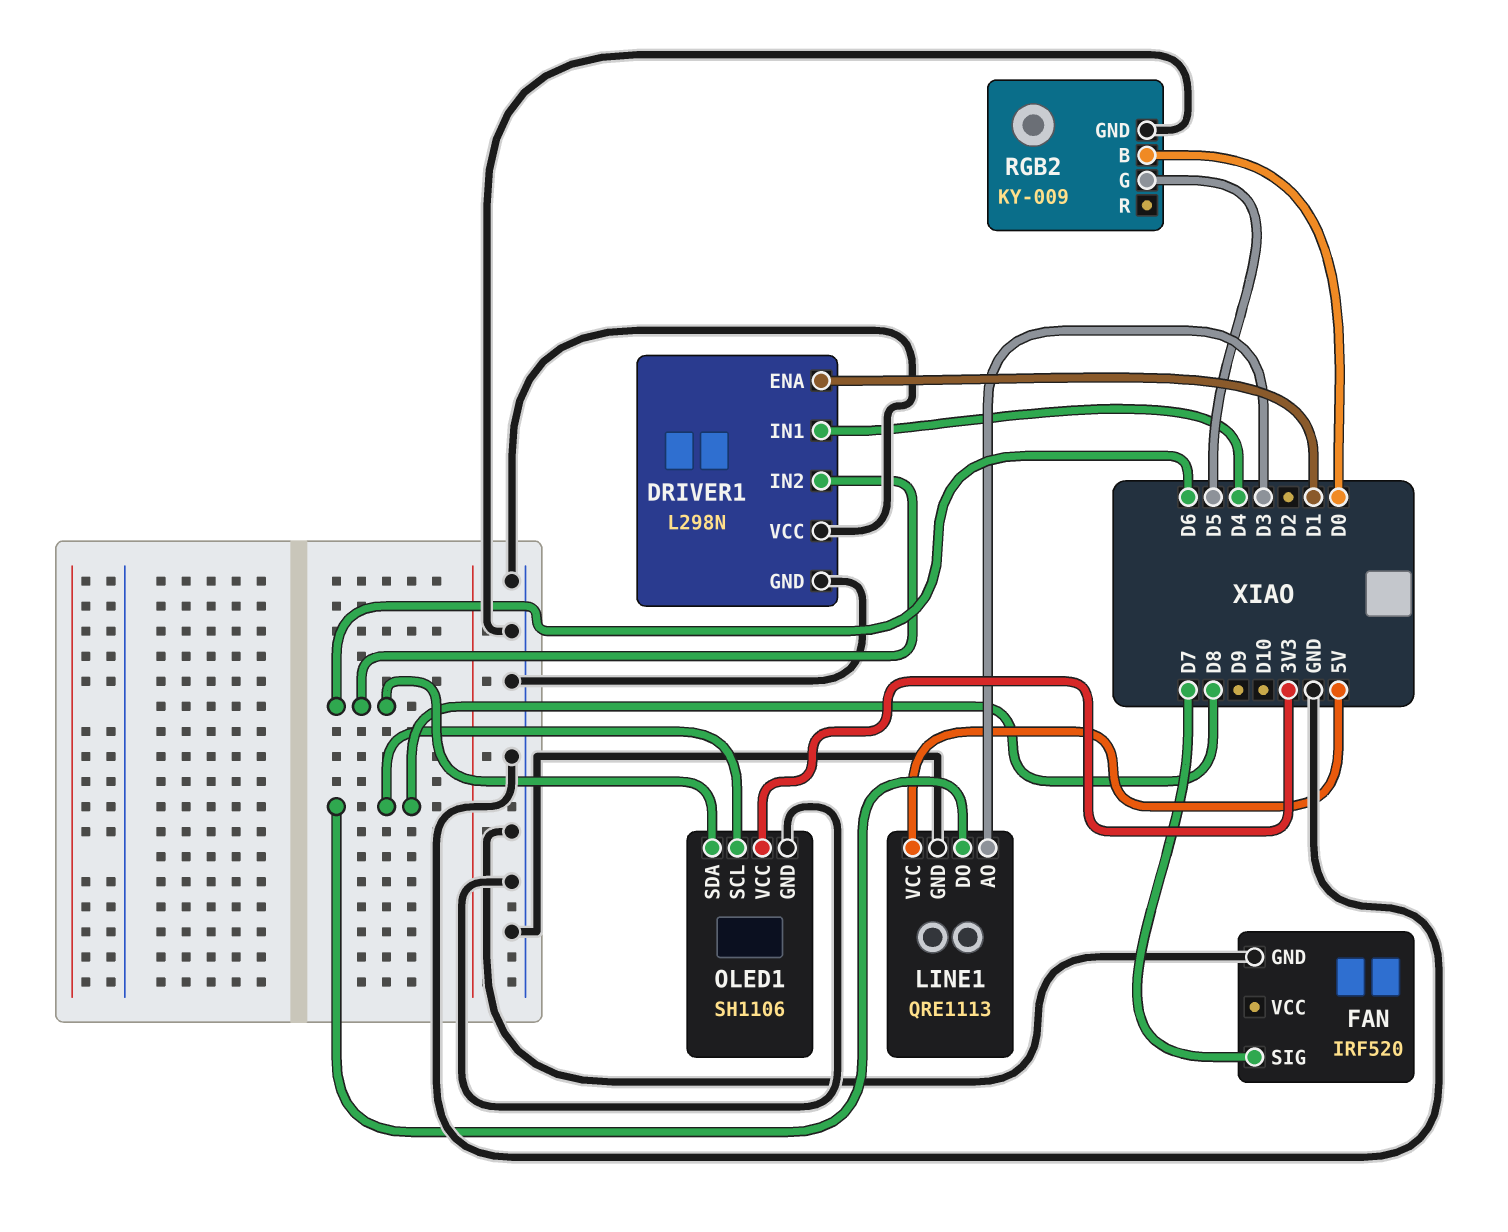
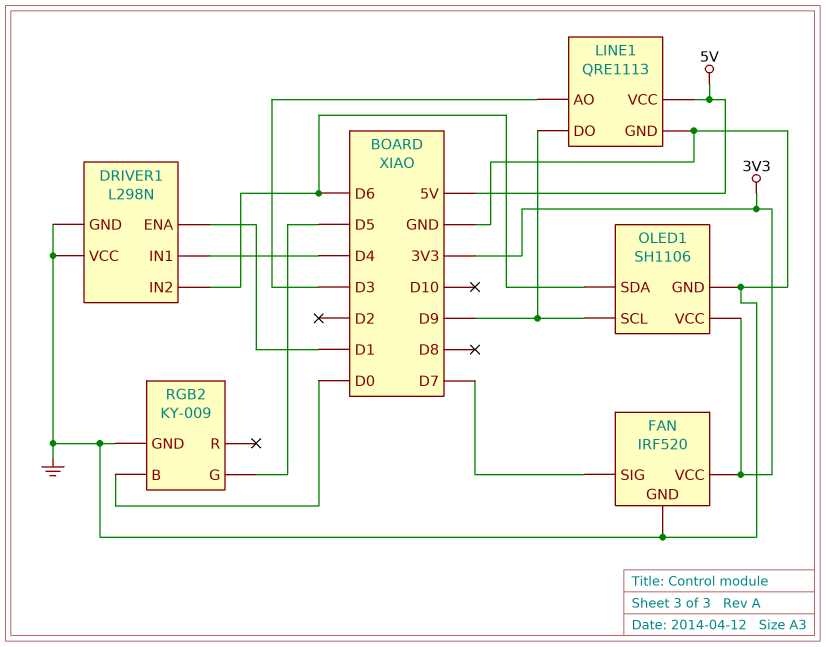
FAN pin VCC: none -> 3V3
LINE1 pin DO: D8 -> D9
OLED1 pin SCL: D8 -> D9

